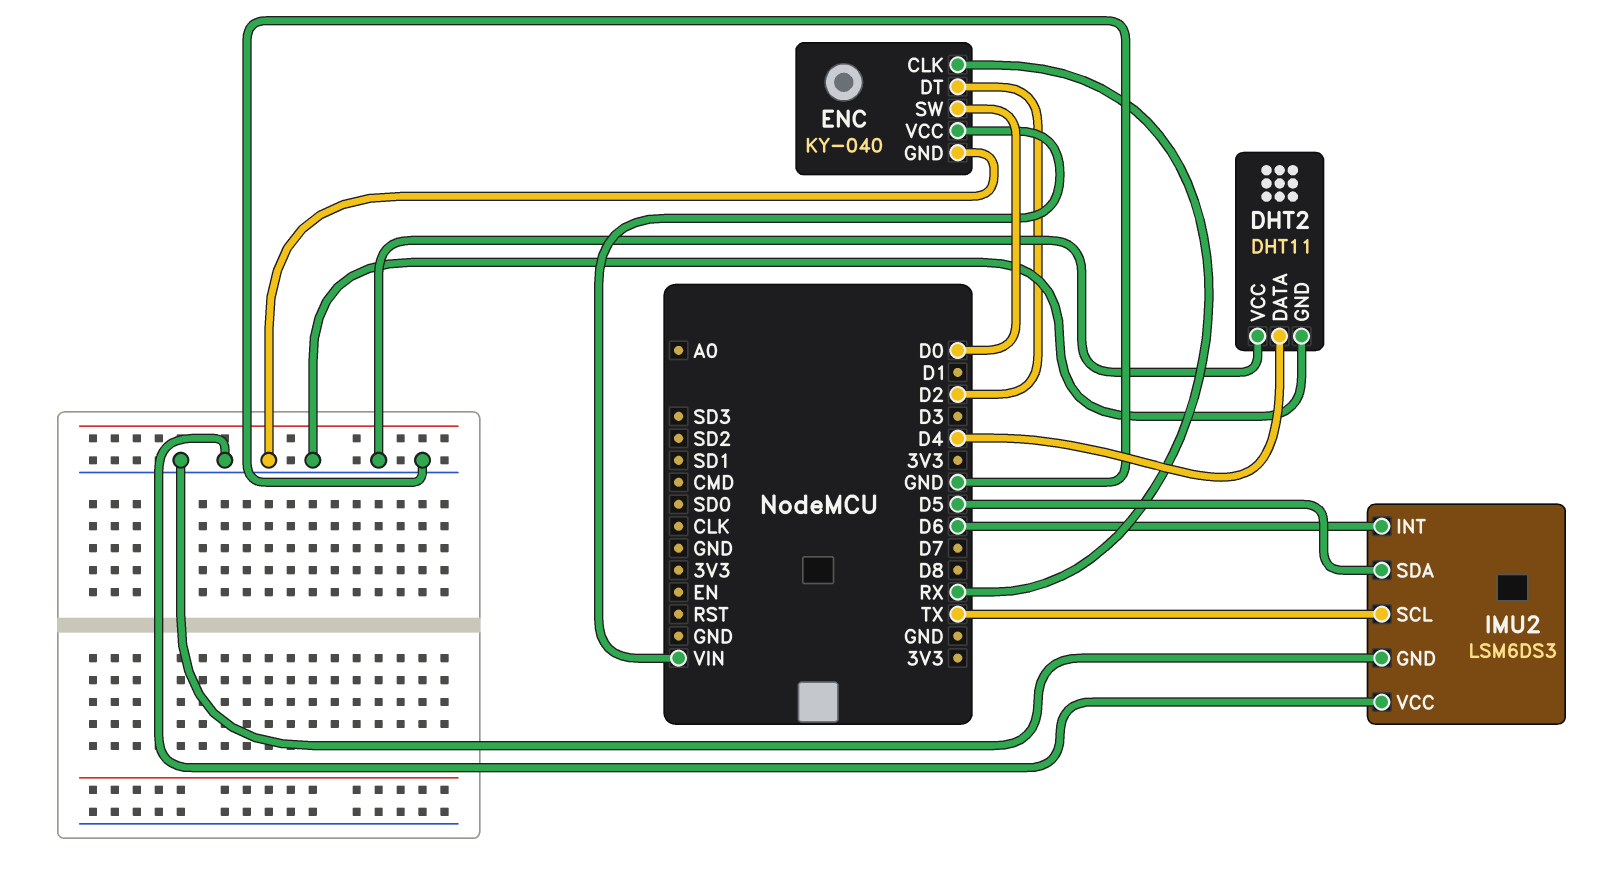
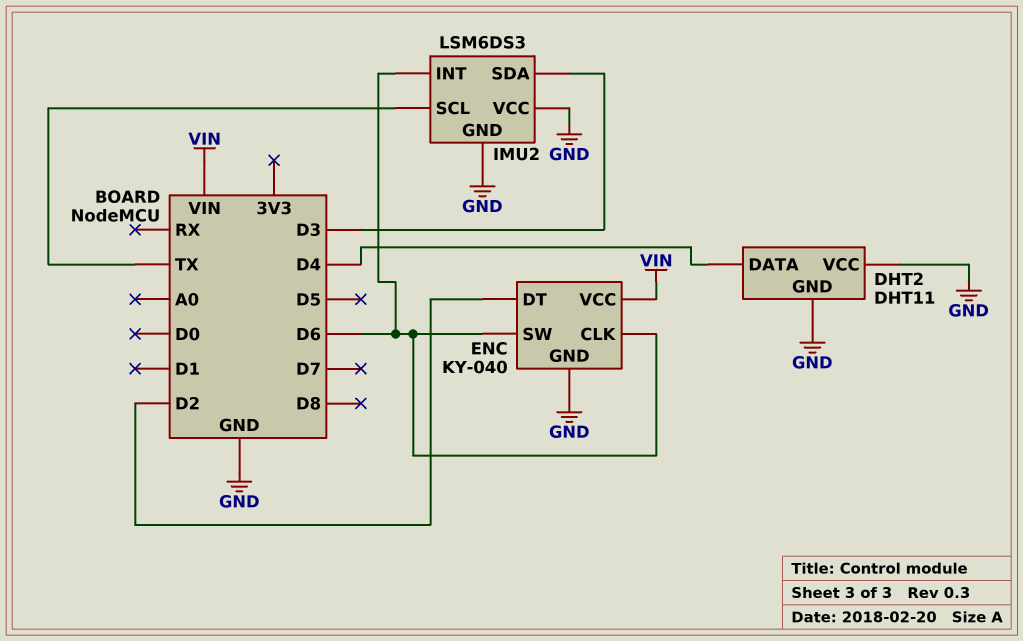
ENC pin CLK: RX -> D6
ENC pin SW: D0 -> D6
IMU2 pin SDA: D5 -> D3

